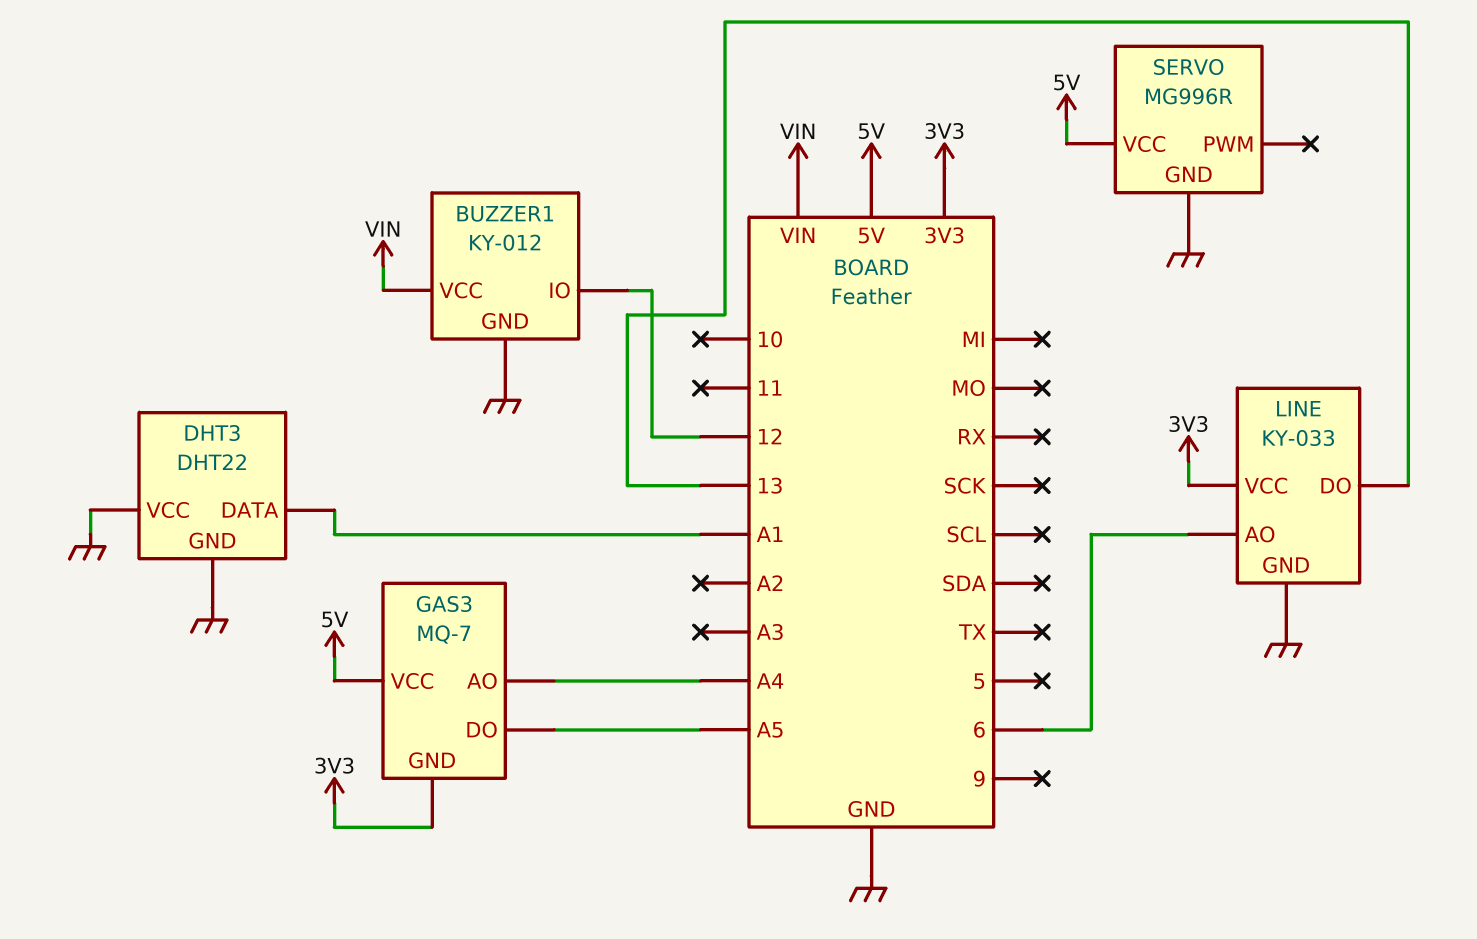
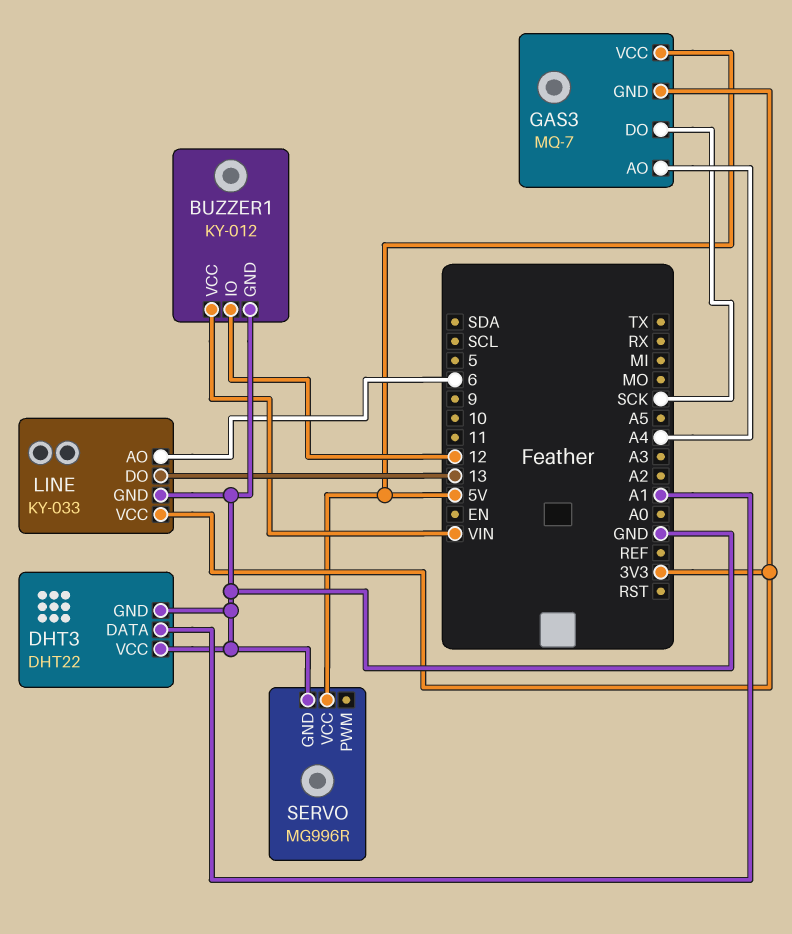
GAS3 pin DO: A5 -> SCK

